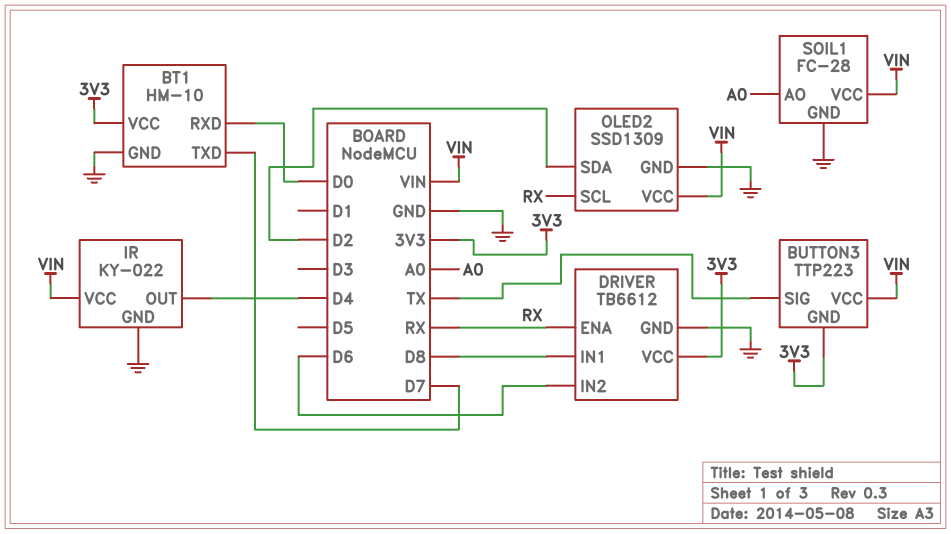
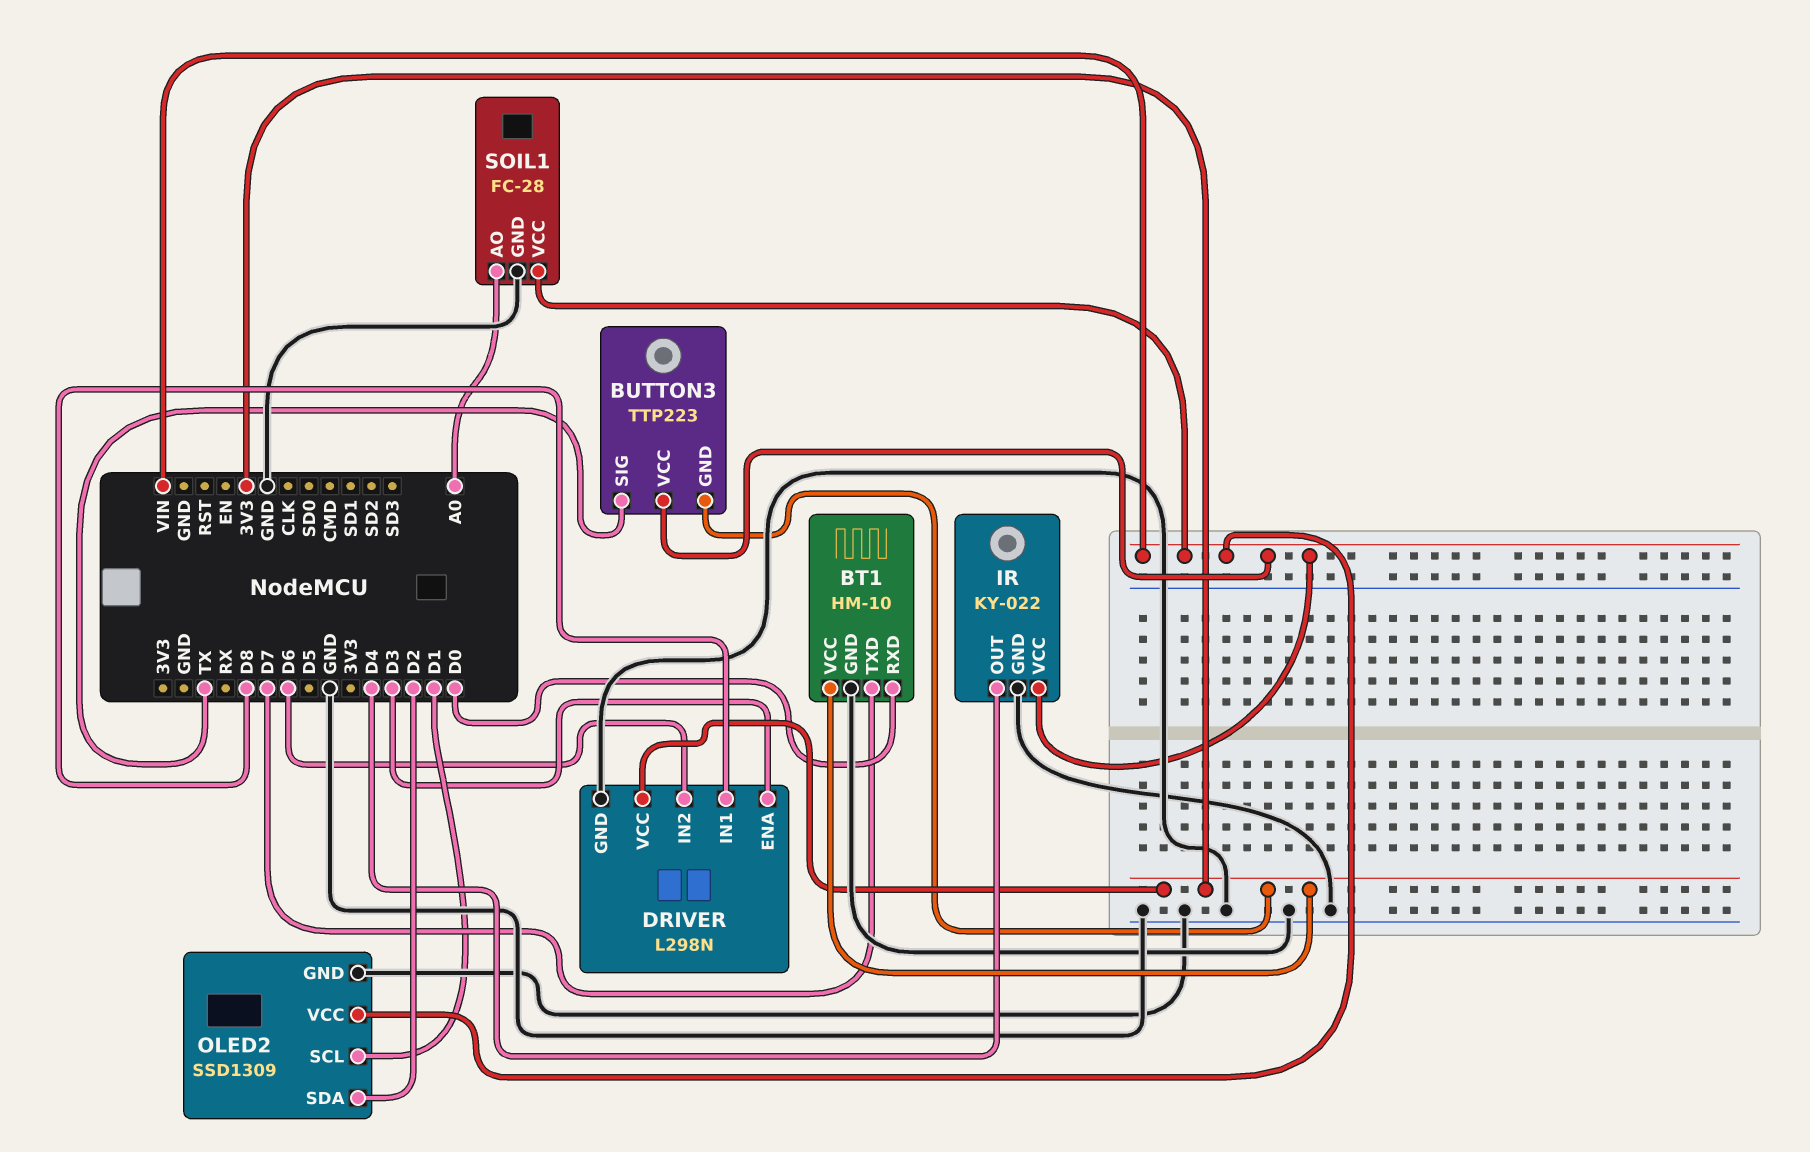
DRIVER: TB6612 -> L298N
DRIVER pin ENA: RX -> D3
OLED2 pin SCL: RX -> D1

